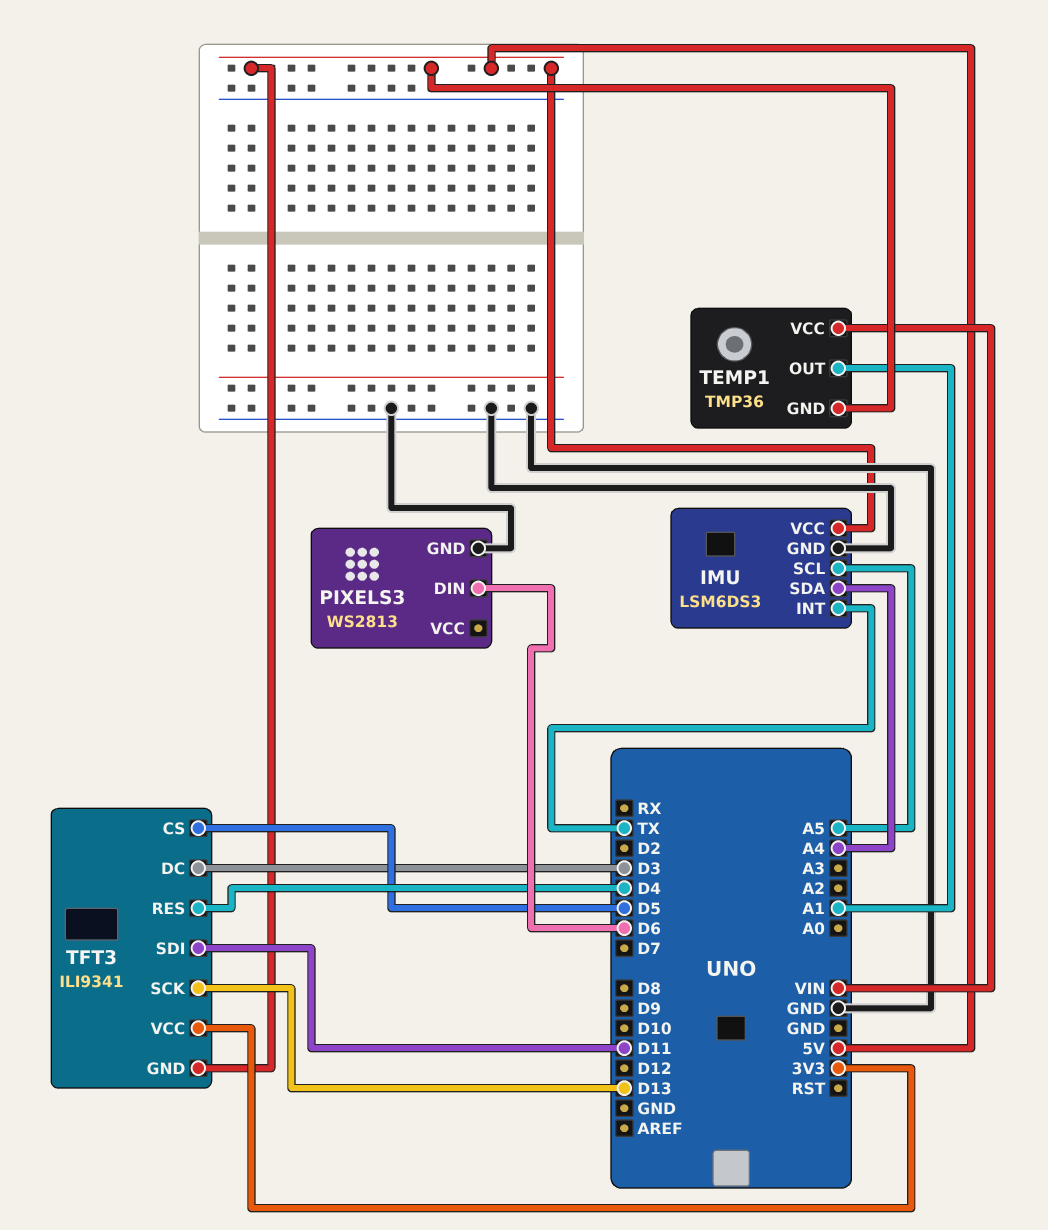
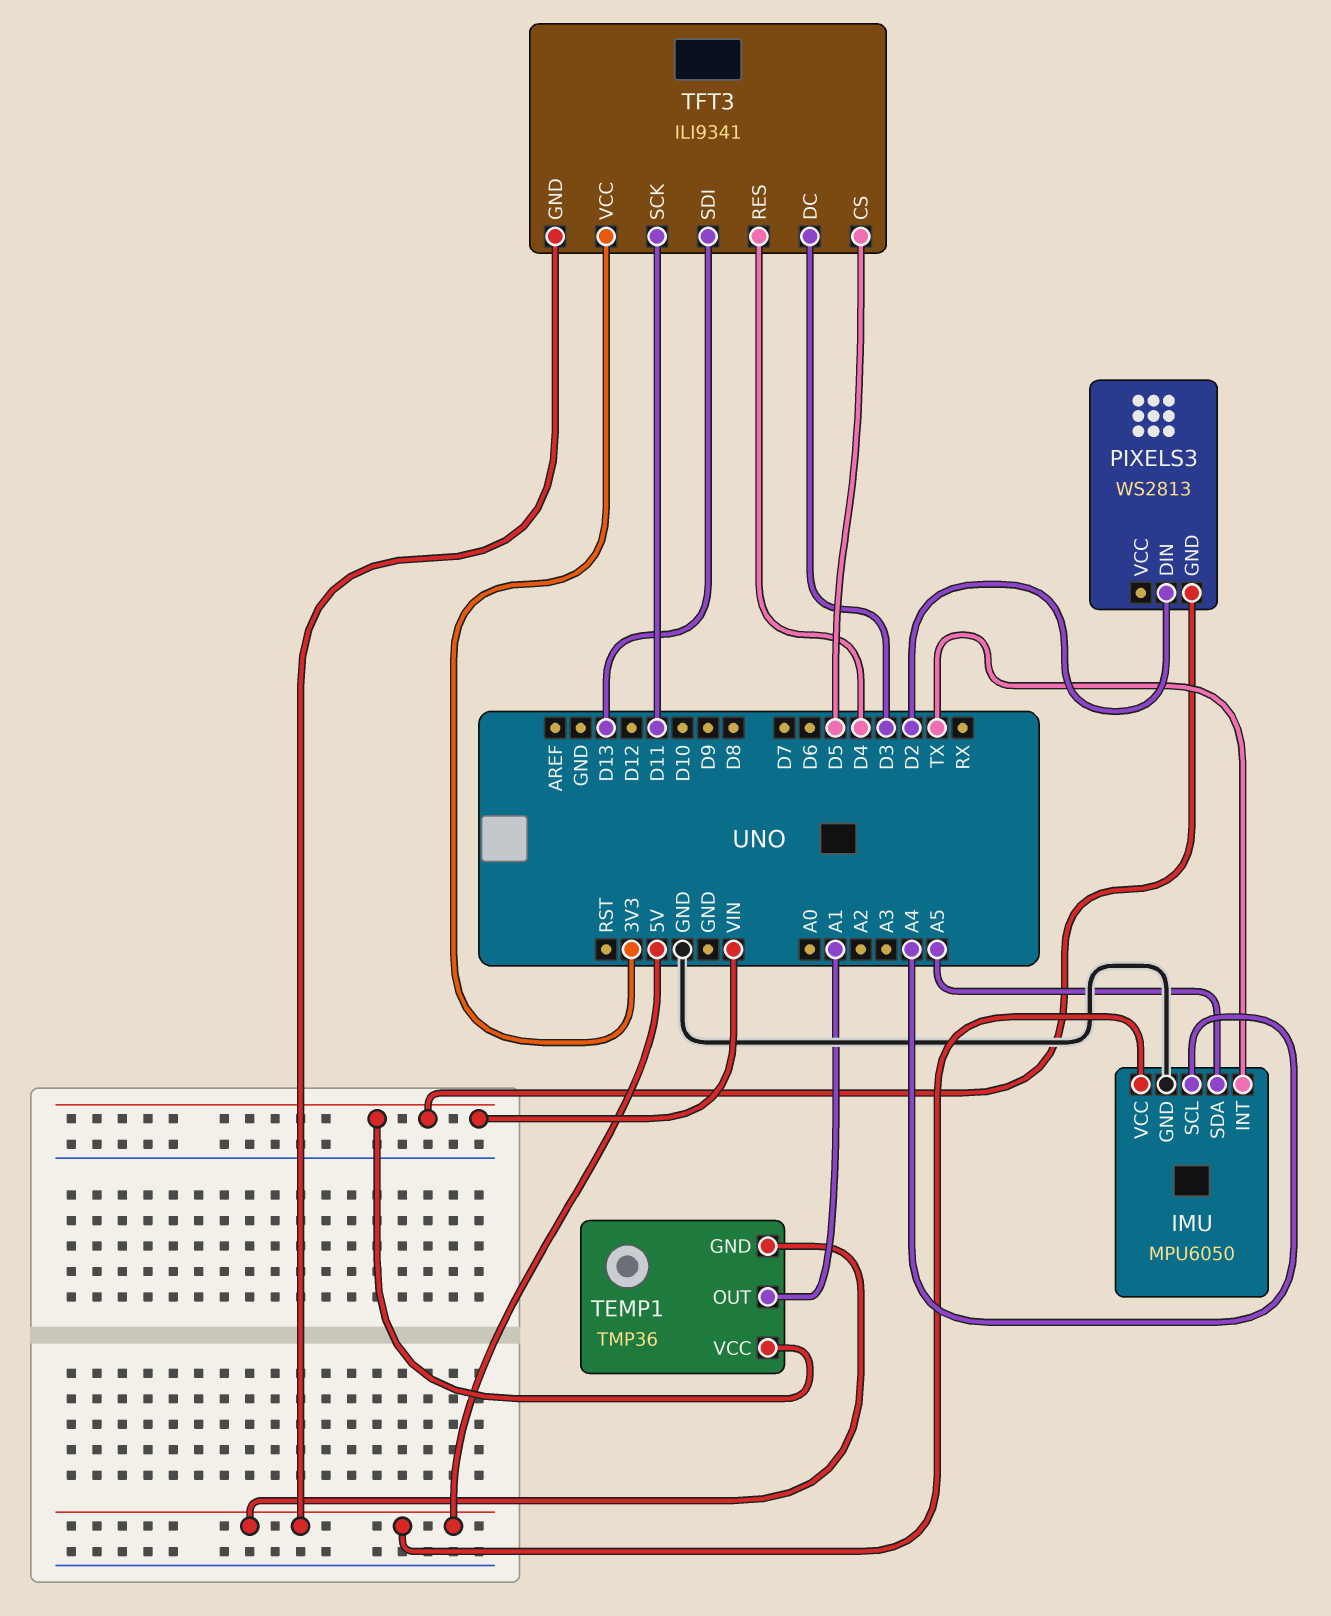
IMU: LSM6DS3 -> MPU6050
IMU pin SCL: A5 -> A4
IMU pin SDA: A4 -> A5
PIXELS3 pin DIN: D6 -> D2
PIXELS3 pin GND: GND -> VIN
TFT3 pin SCK: D13 -> D11
TFT3 pin SDI: D11 -> D13

